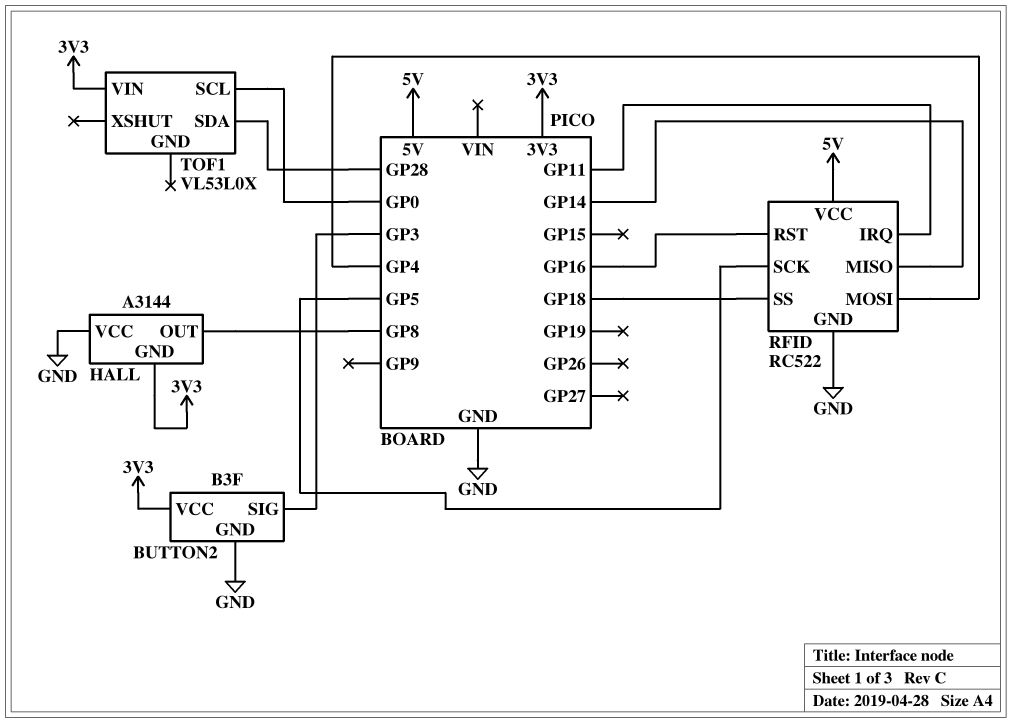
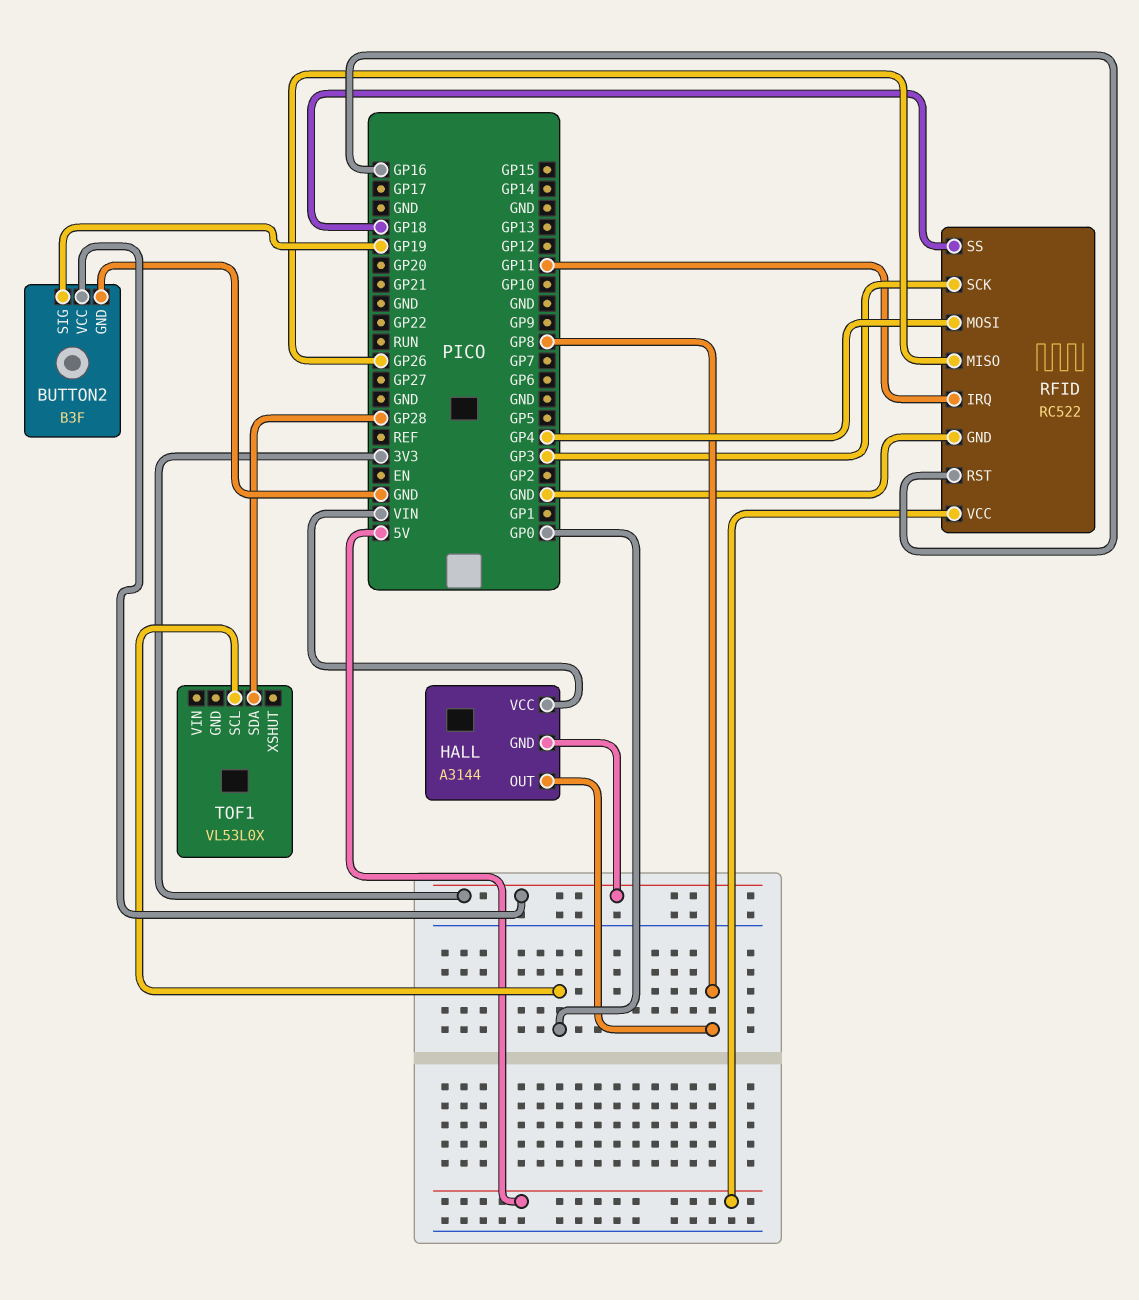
BUTTON2 pin SIG: GP3 -> GP19
HALL pin VCC: GND -> VIN
RFID pin MISO: GP14 -> GP26
RFID pin SCK: GP5 -> GP3
TOF1 pin VIN: 3V3 -> none

